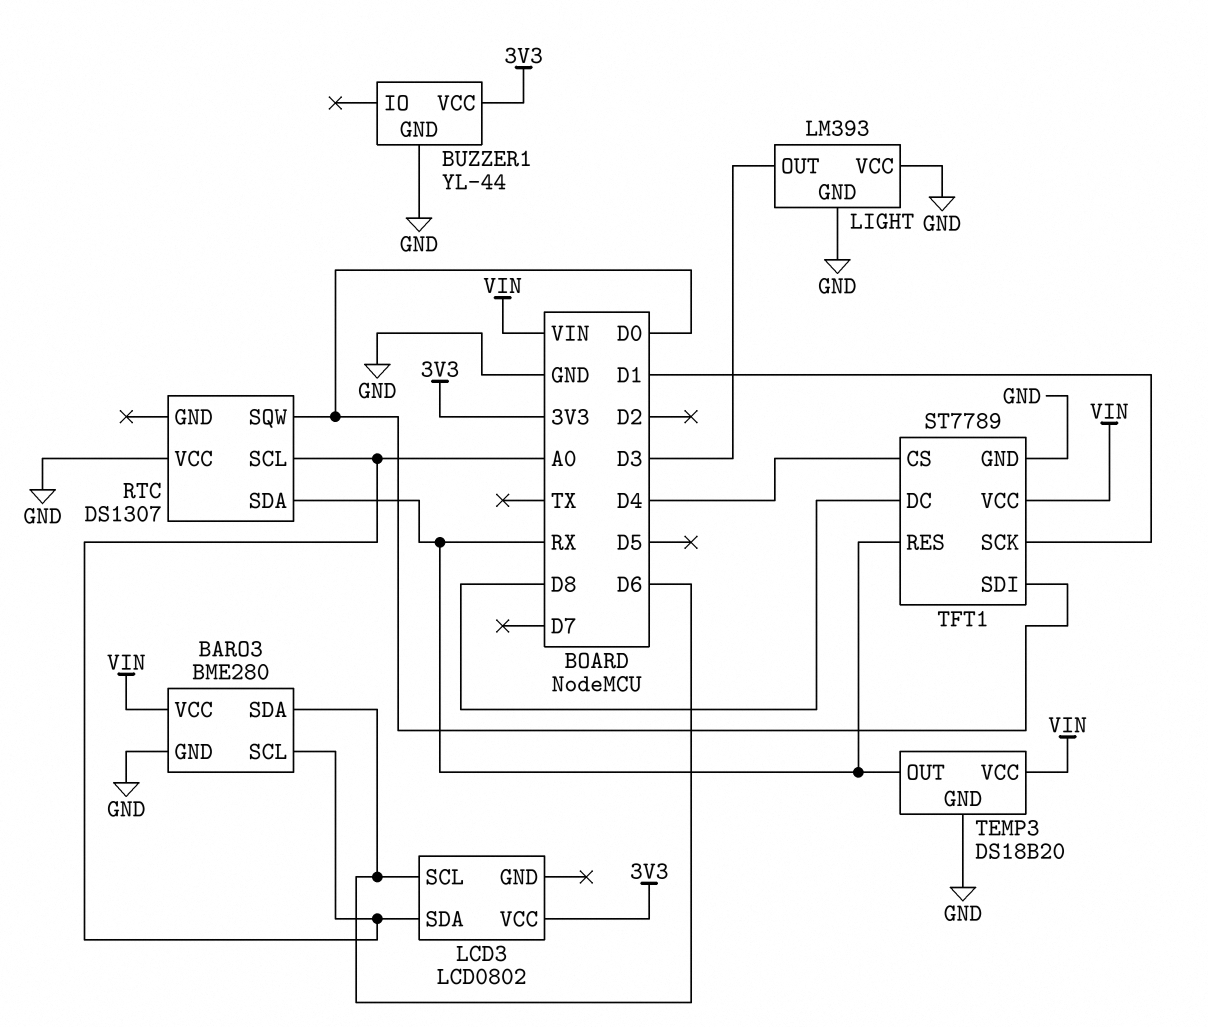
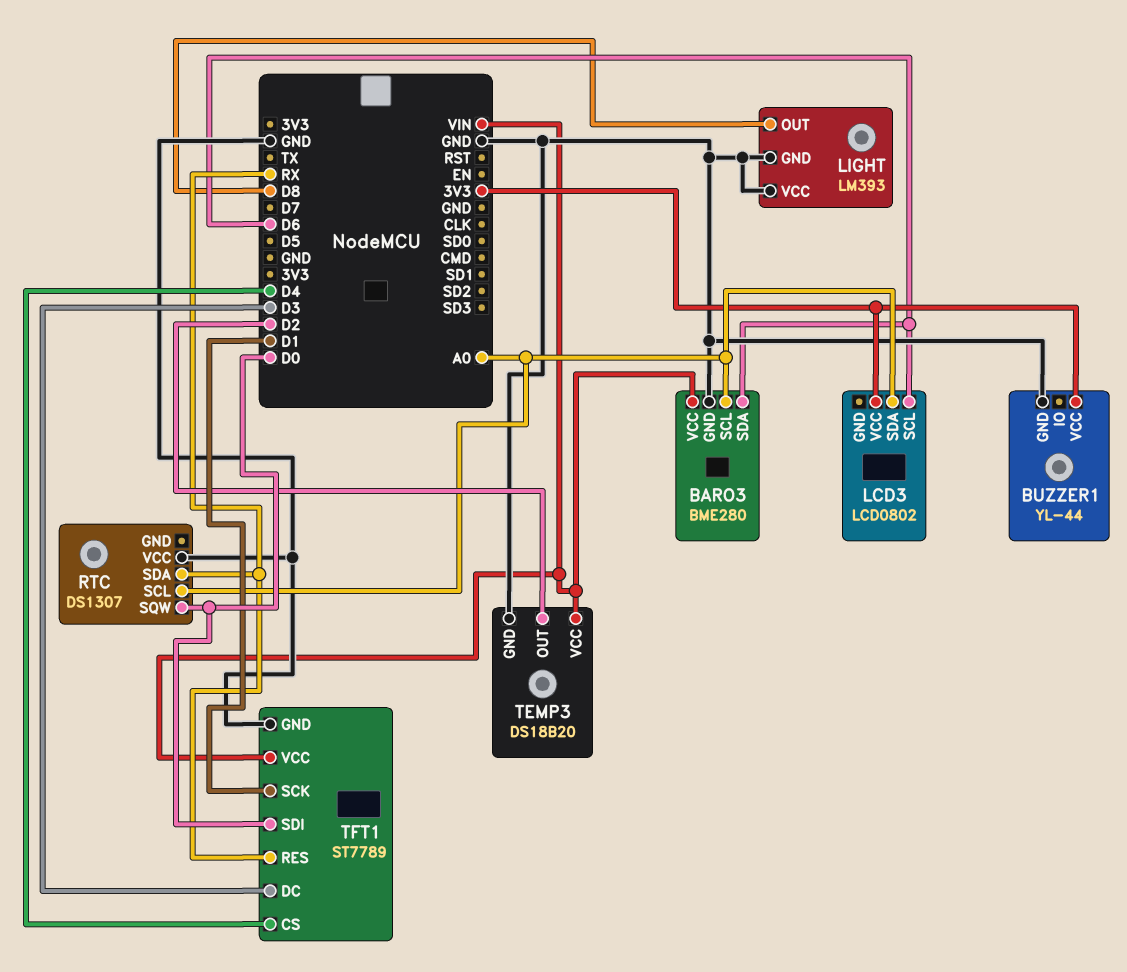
LIGHT pin OUT: D3 -> D8
TEMP3 pin OUT: RX -> D2
TFT1 pin DC: D8 -> D3

